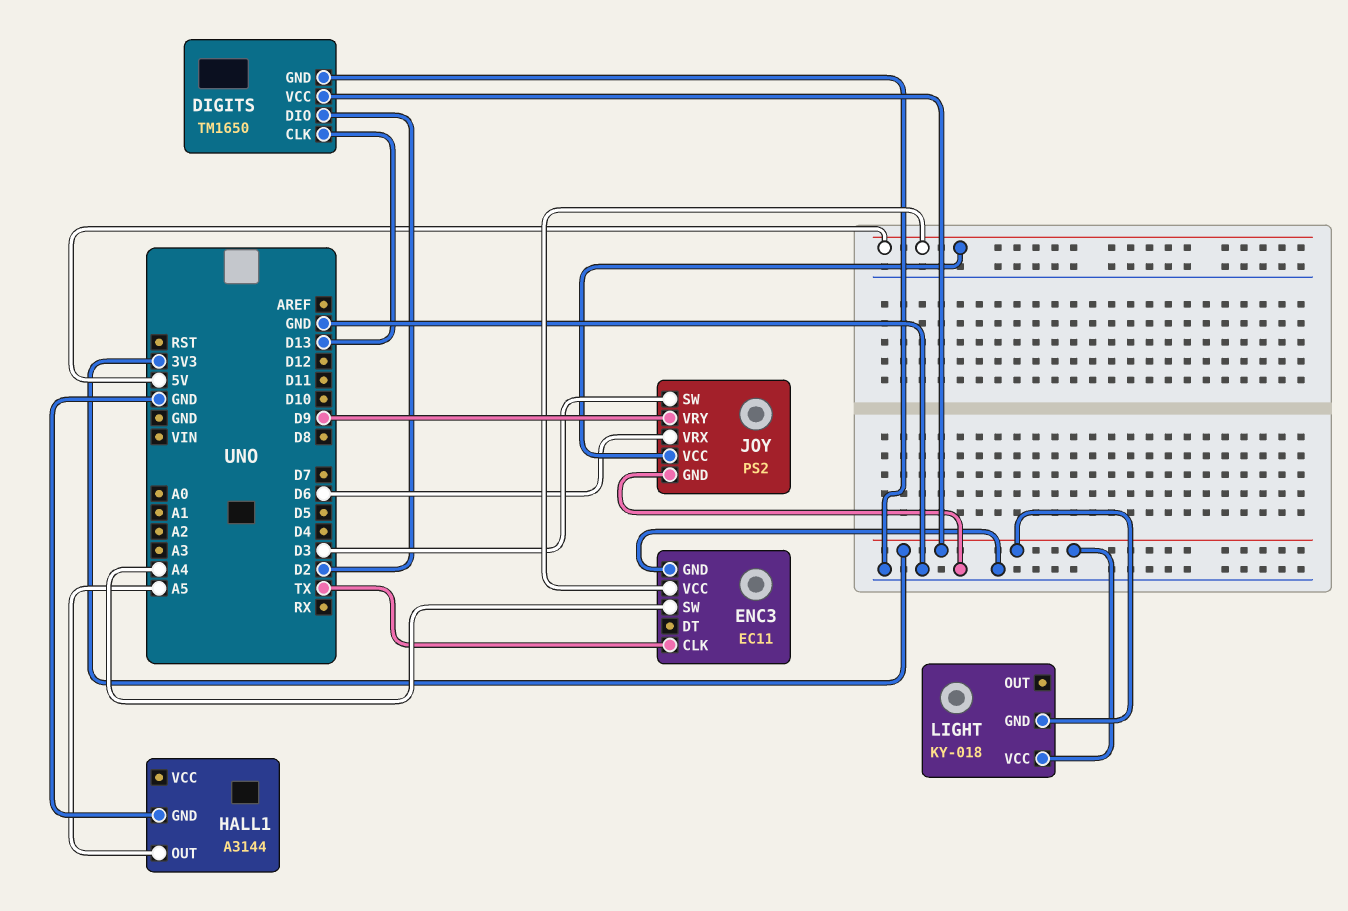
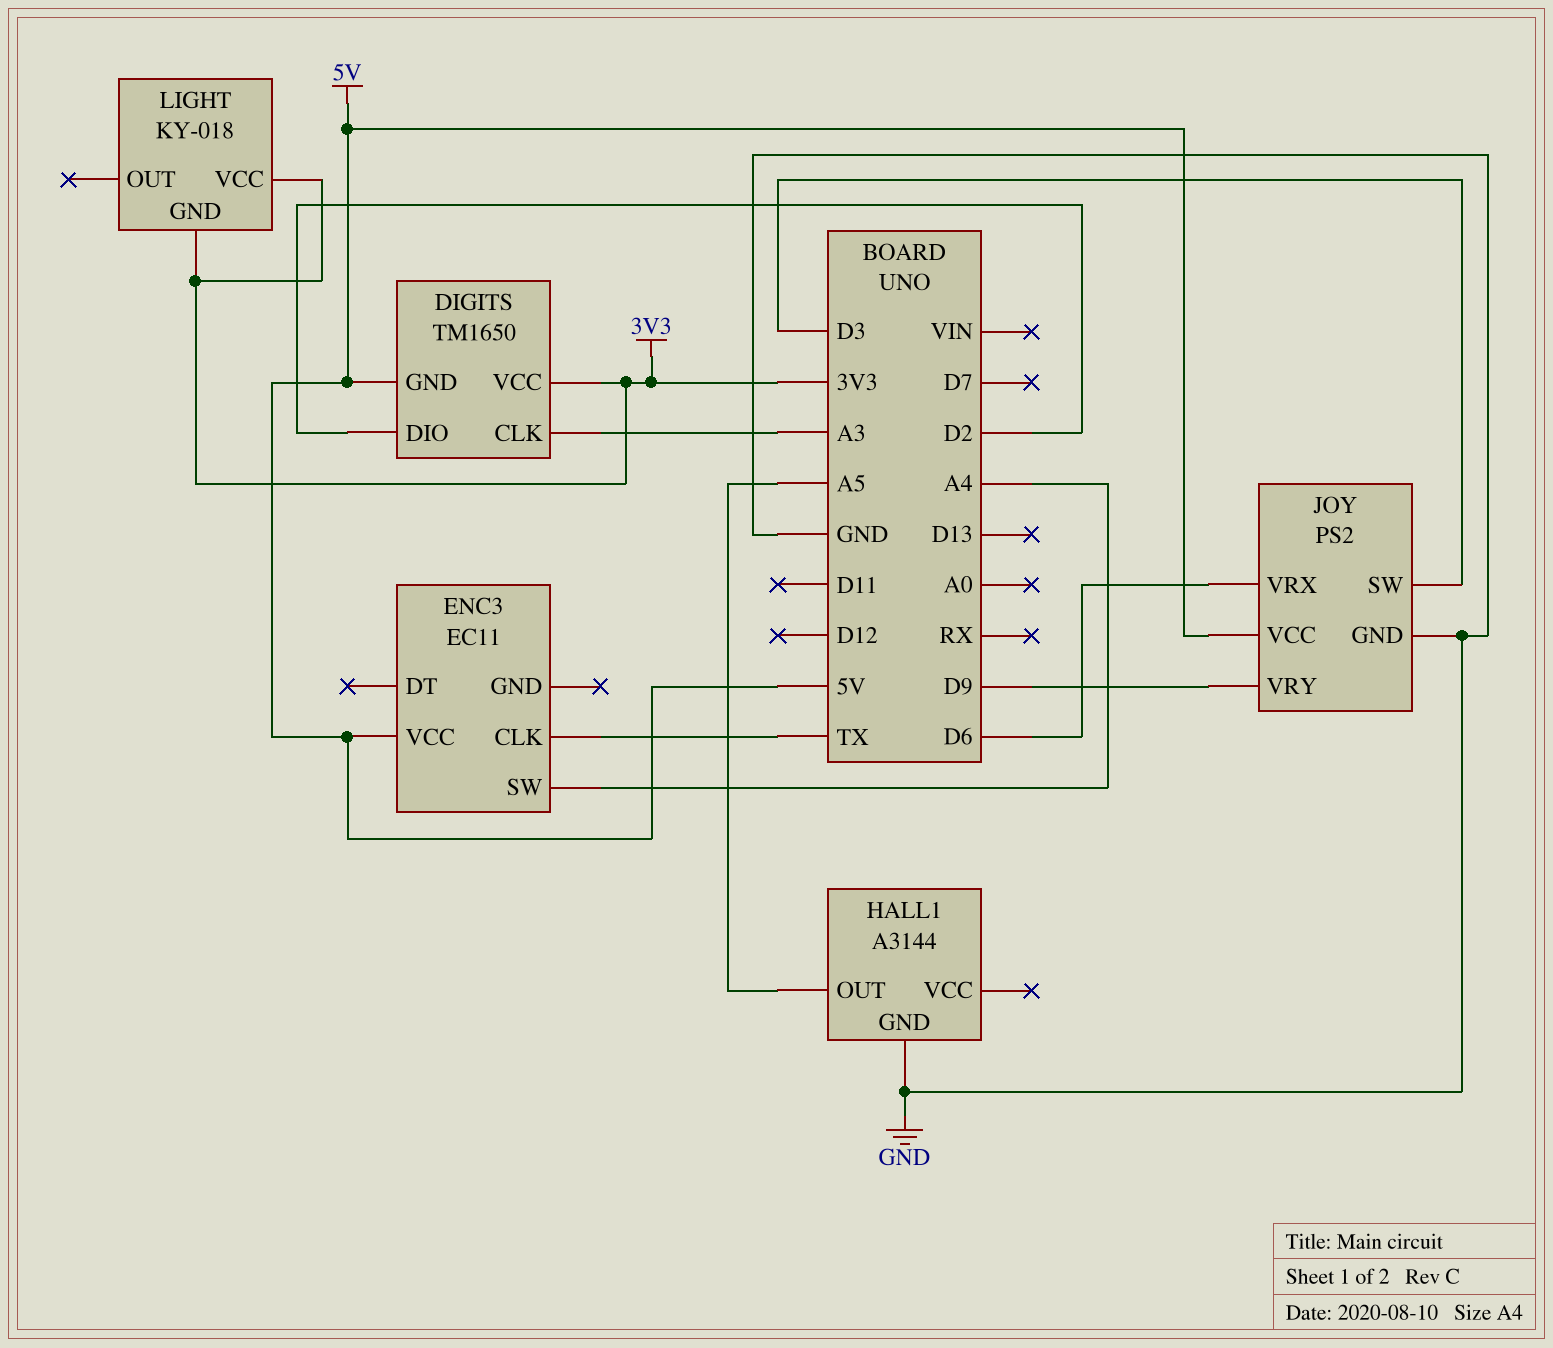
DIGITS pin CLK: D13 -> A3
DIGITS pin GND: GND -> 5V
ENC3 pin GND: GND -> none

